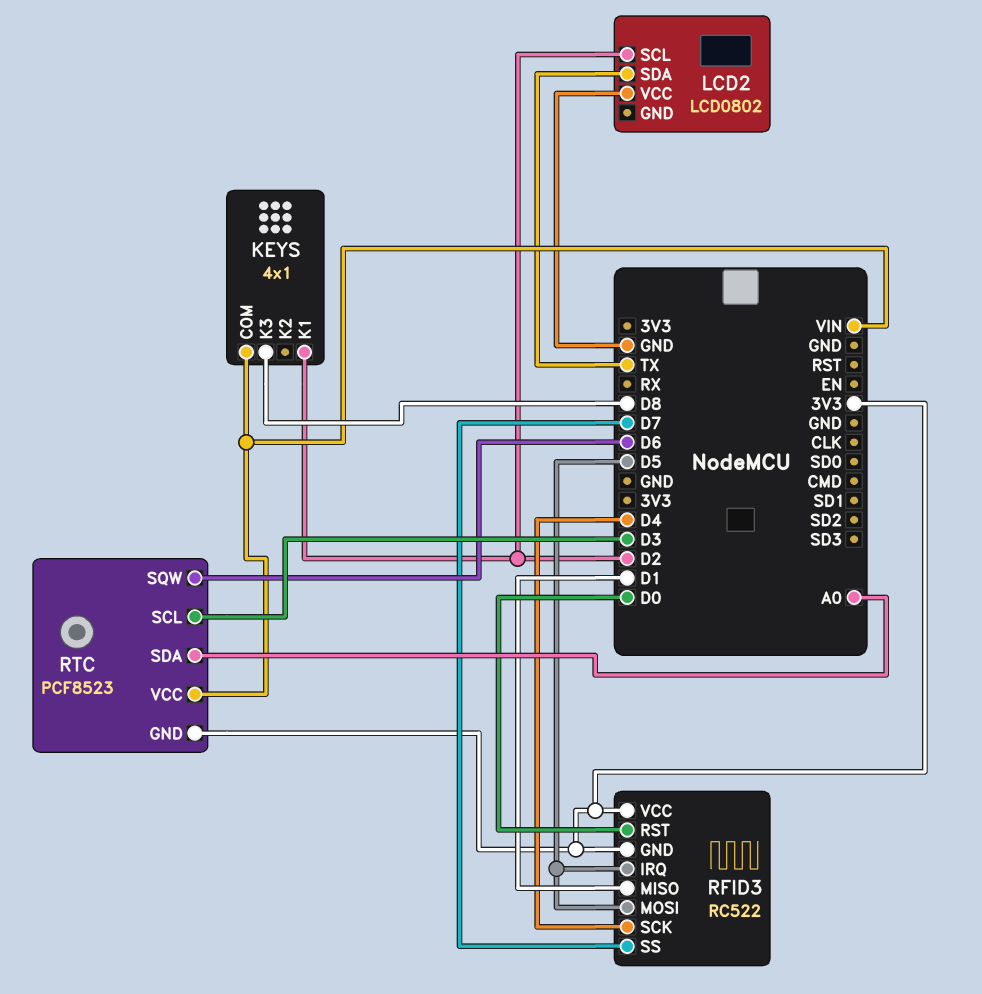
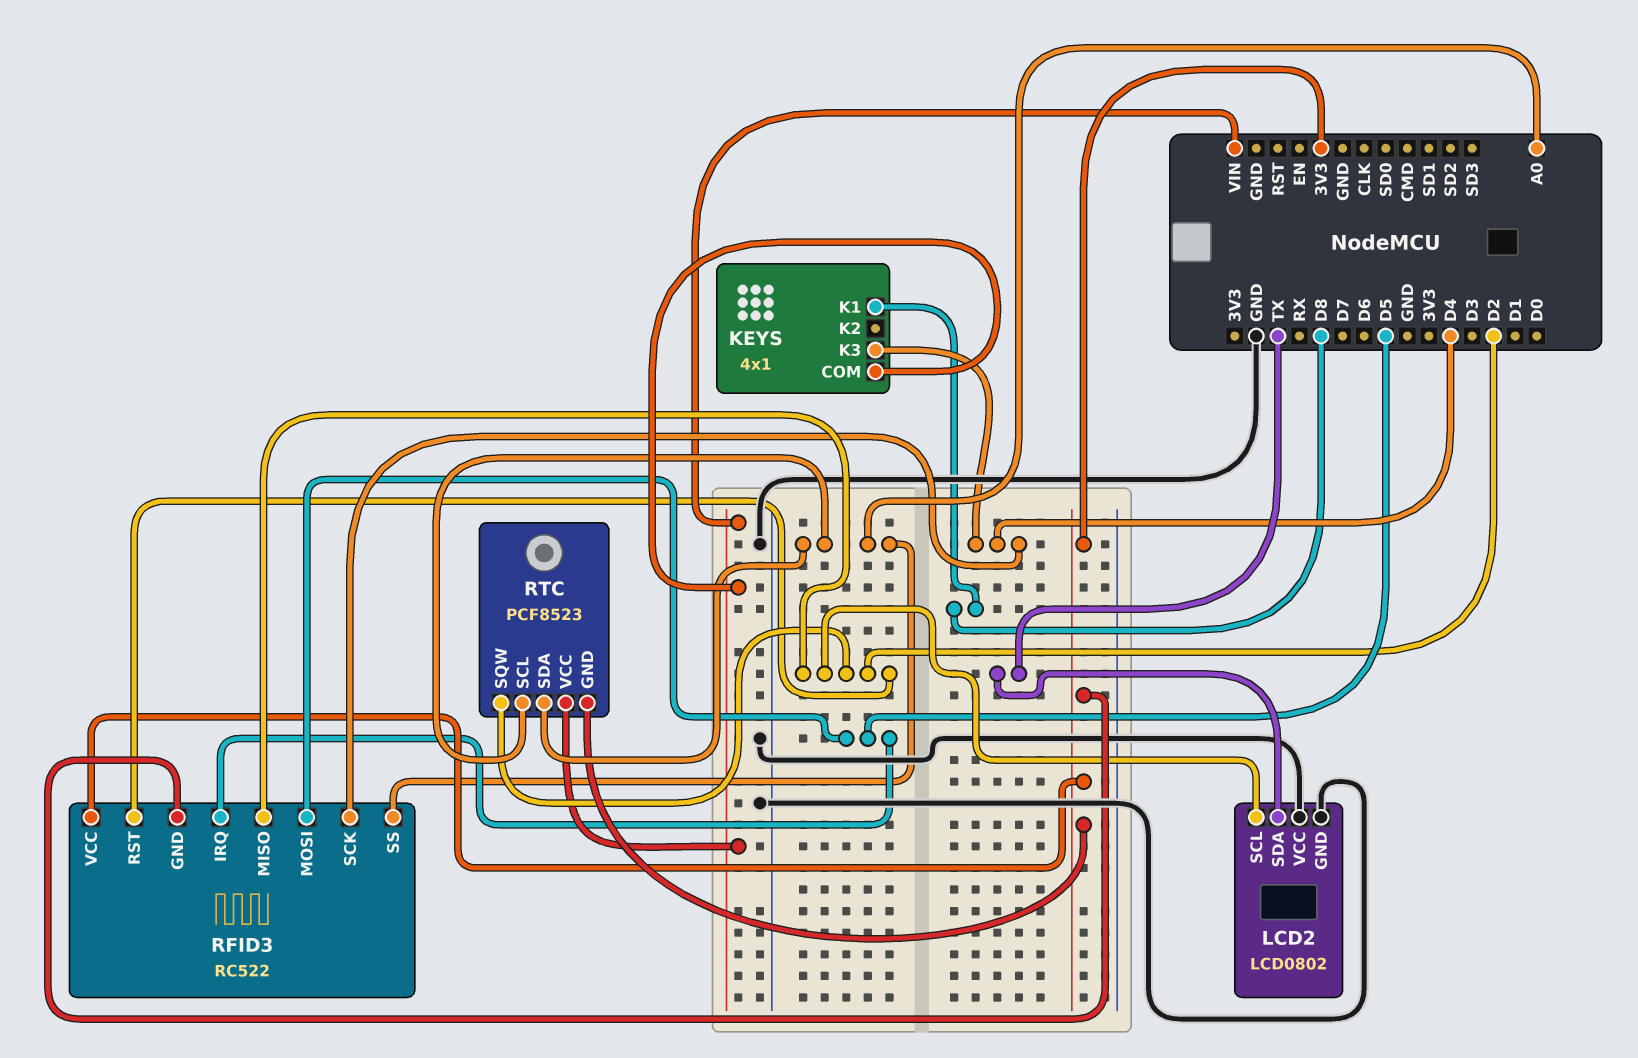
KEYS pin K1: D2 -> D8
KEYS pin K3: D8 -> D4
LCD2 pin GND: none -> GND
RFID3 pin MISO: D1 -> D2
RFID3 pin RST: D0 -> D2
RFID3 pin SS: D7 -> A0
RTC pin SCL: D3 -> A0
RTC pin SQW: D6 -> D2

